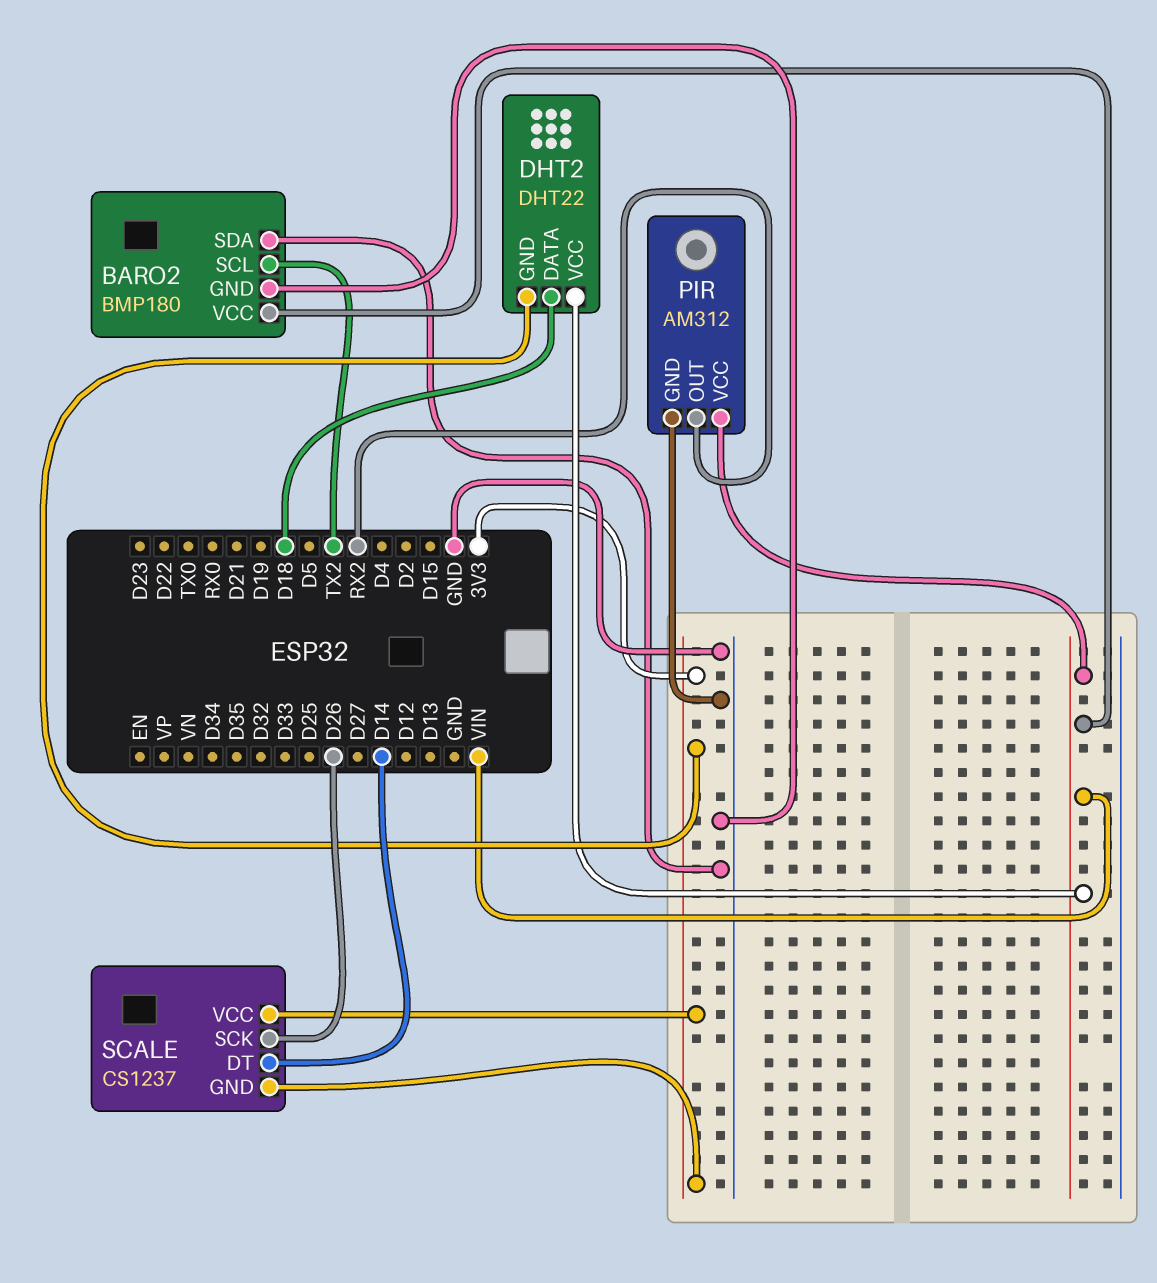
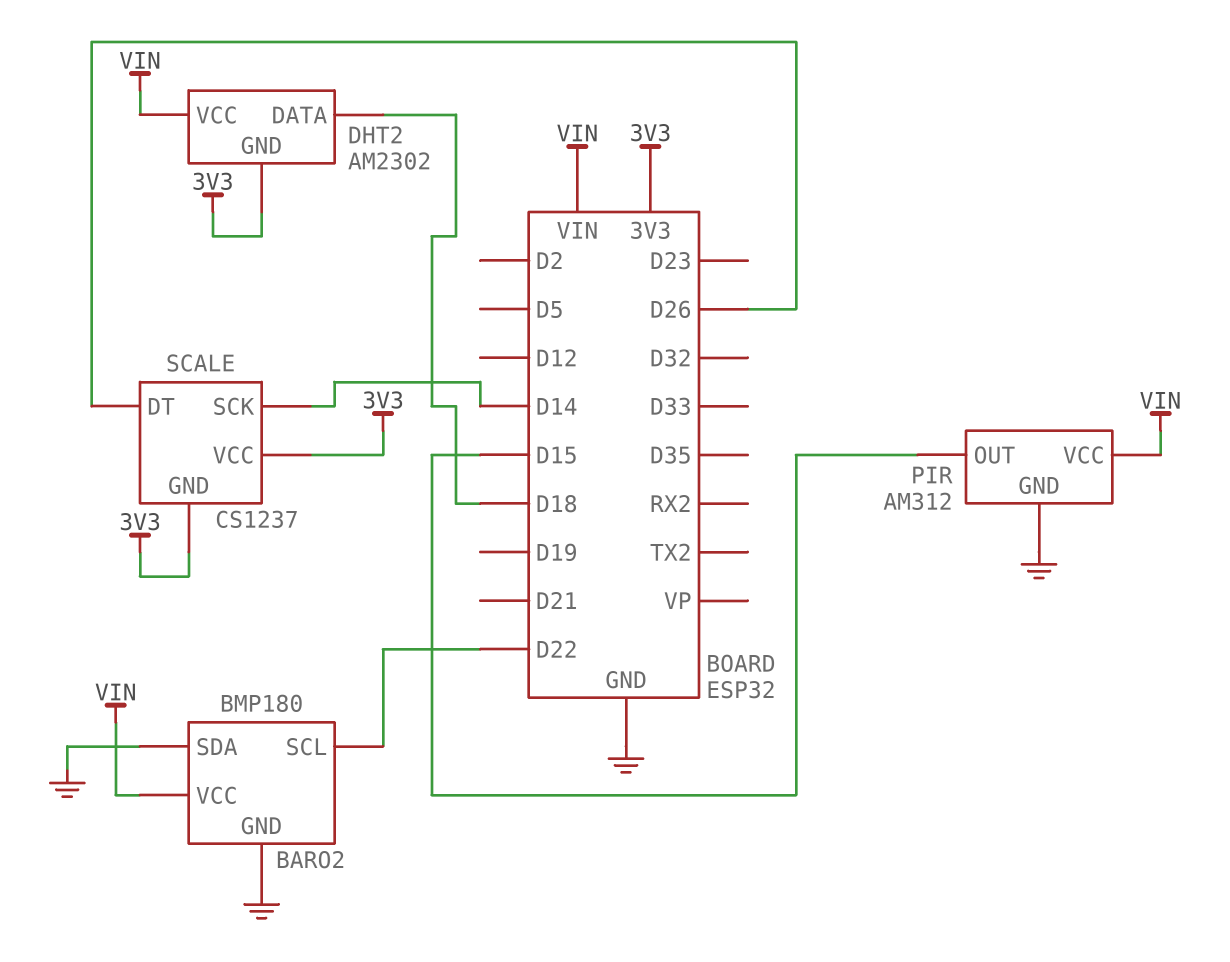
BARO2 pin SCL: TX2 -> D22
DHT2: DHT22 -> AM2302
PIR pin OUT: RX2 -> D15
SCALE pin DT: D14 -> D26
SCALE pin SCK: D26 -> D14

